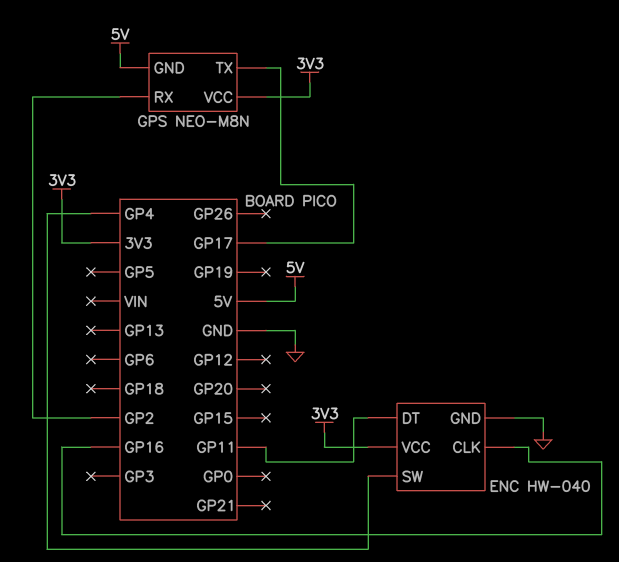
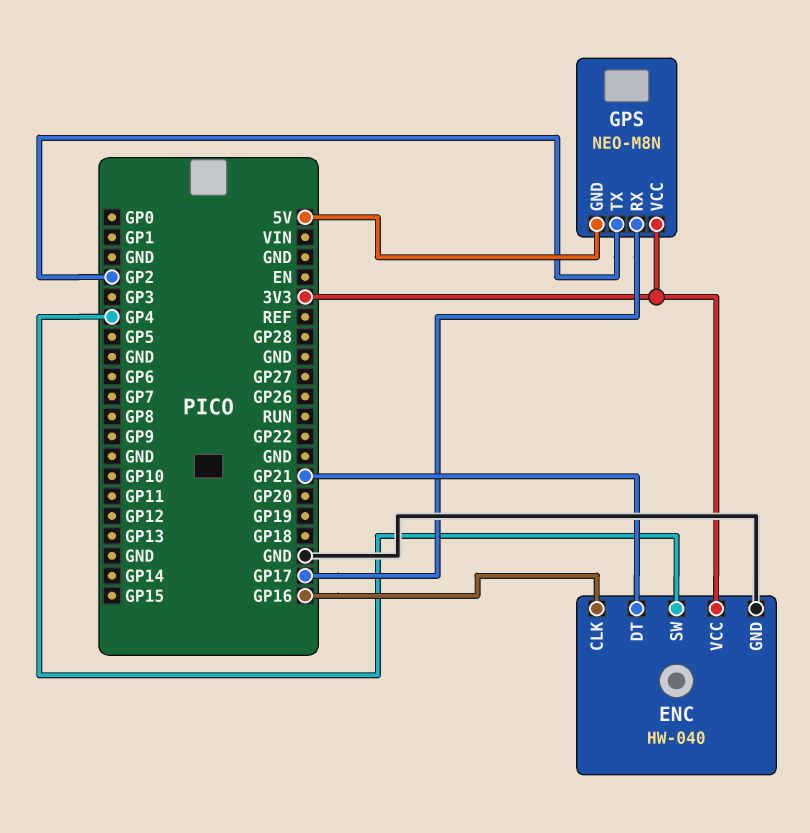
ENC pin DT: GP11 -> GP21
GPS pin RX: GP2 -> GP17
GPS pin TX: GP17 -> GP2

